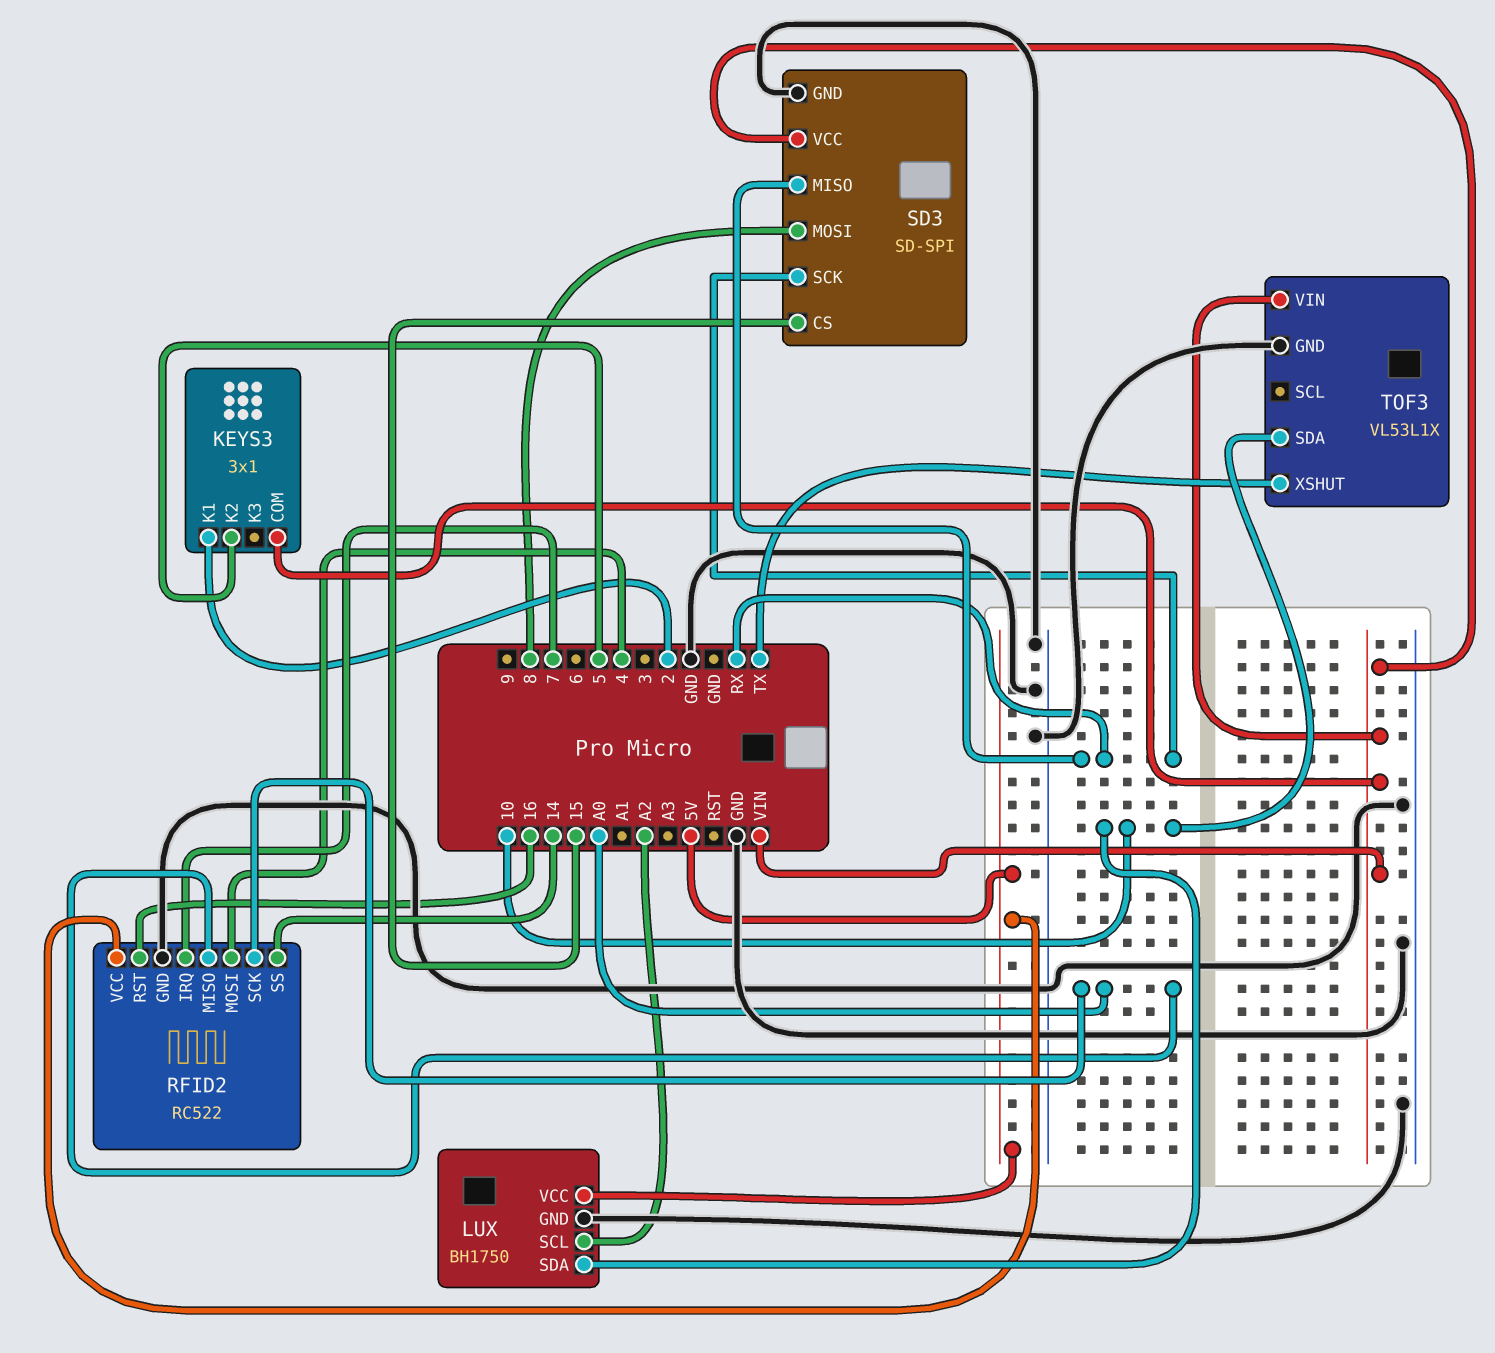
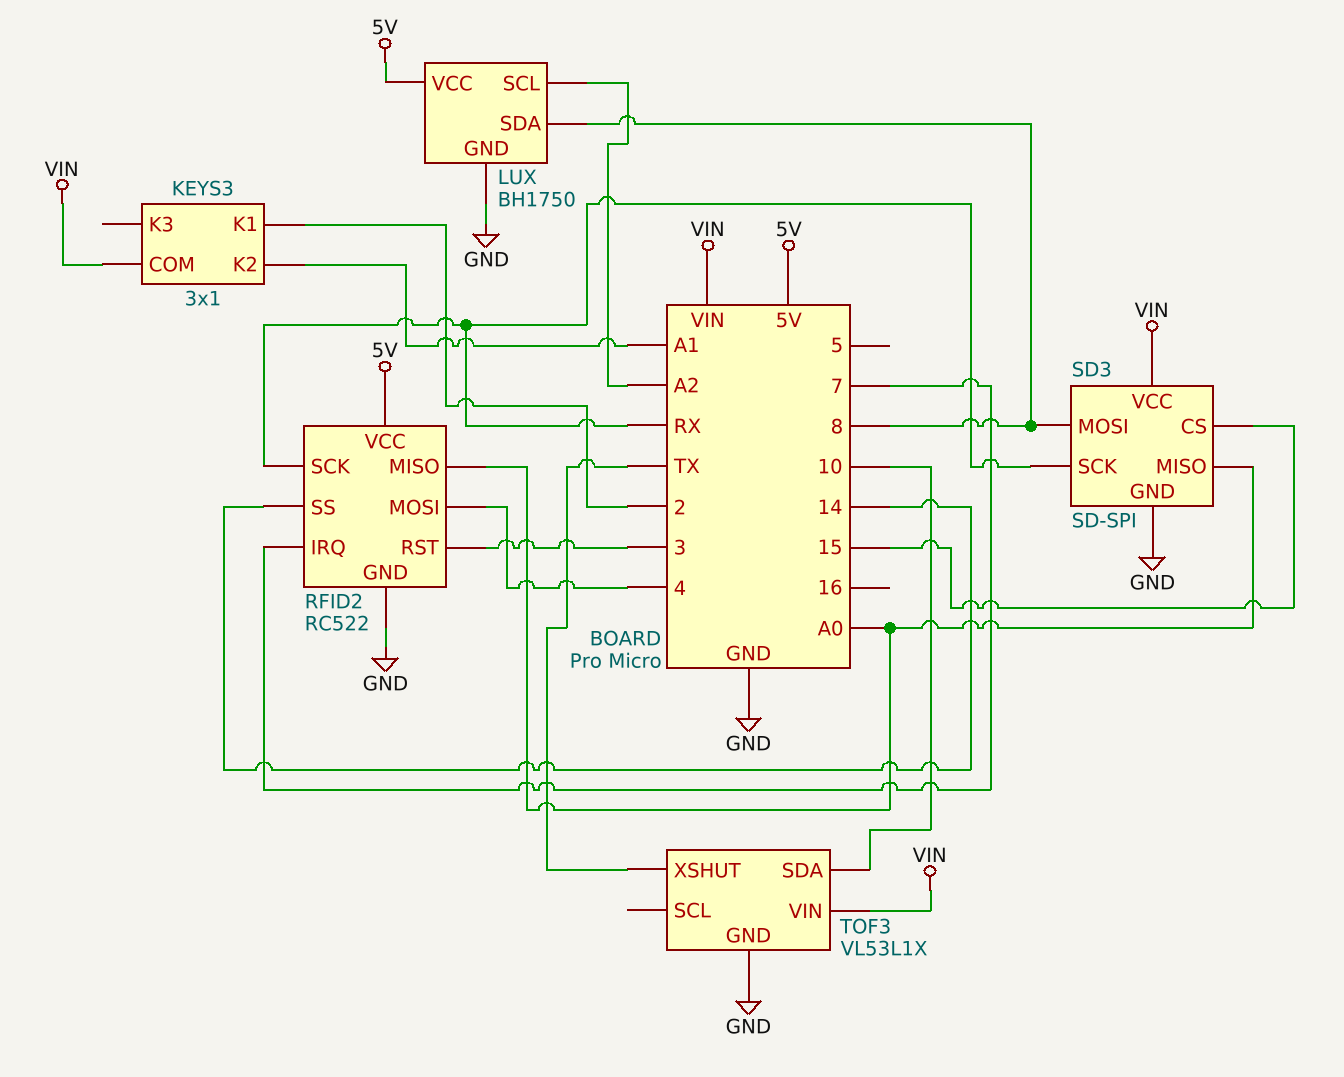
KEYS3 pin K2: 5 -> A1
LUX pin SDA: 10 -> 8
RFID2 pin RST: 16 -> 3
RFID2 pin SCK: A0 -> RX
SD3 pin MISO: RX -> A0

